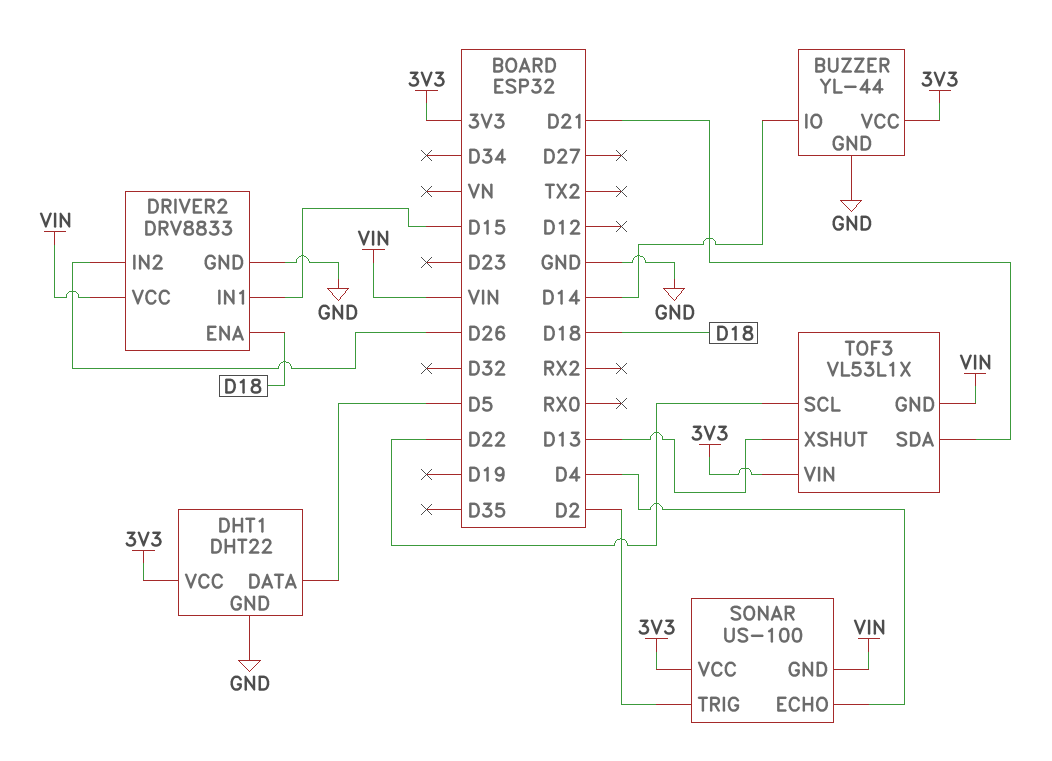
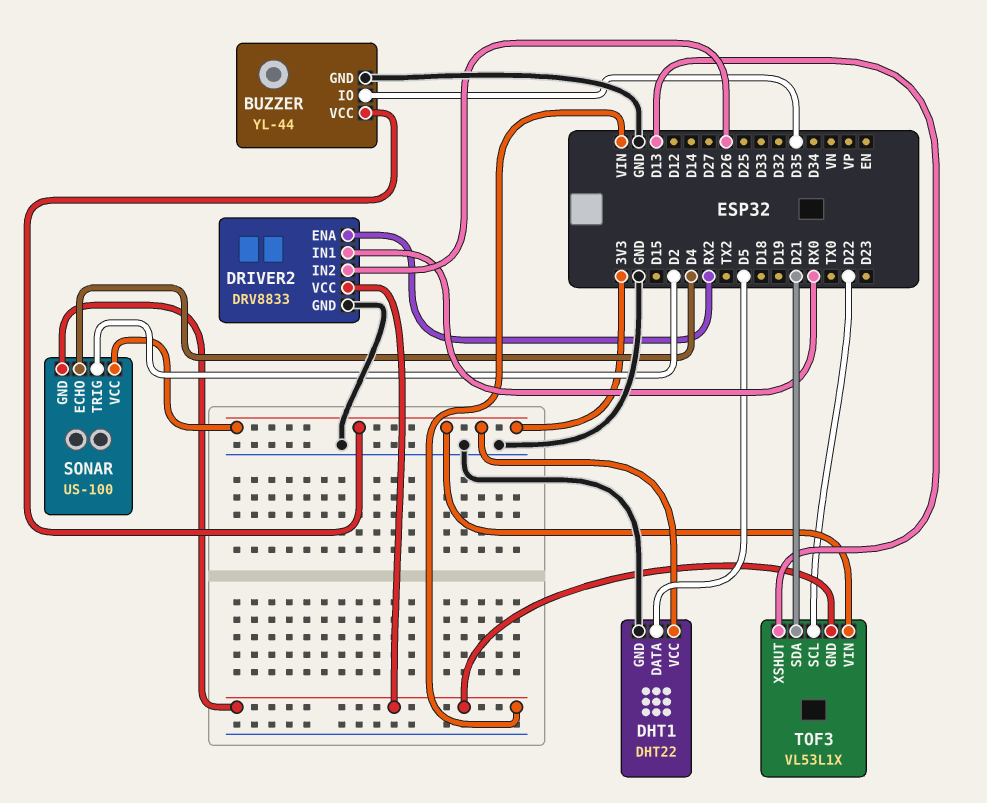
BUZZER pin IO: D14 -> D35
DRIVER2 pin ENA: D18 -> RX2
DRIVER2 pin IN1: D15 -> RX0

